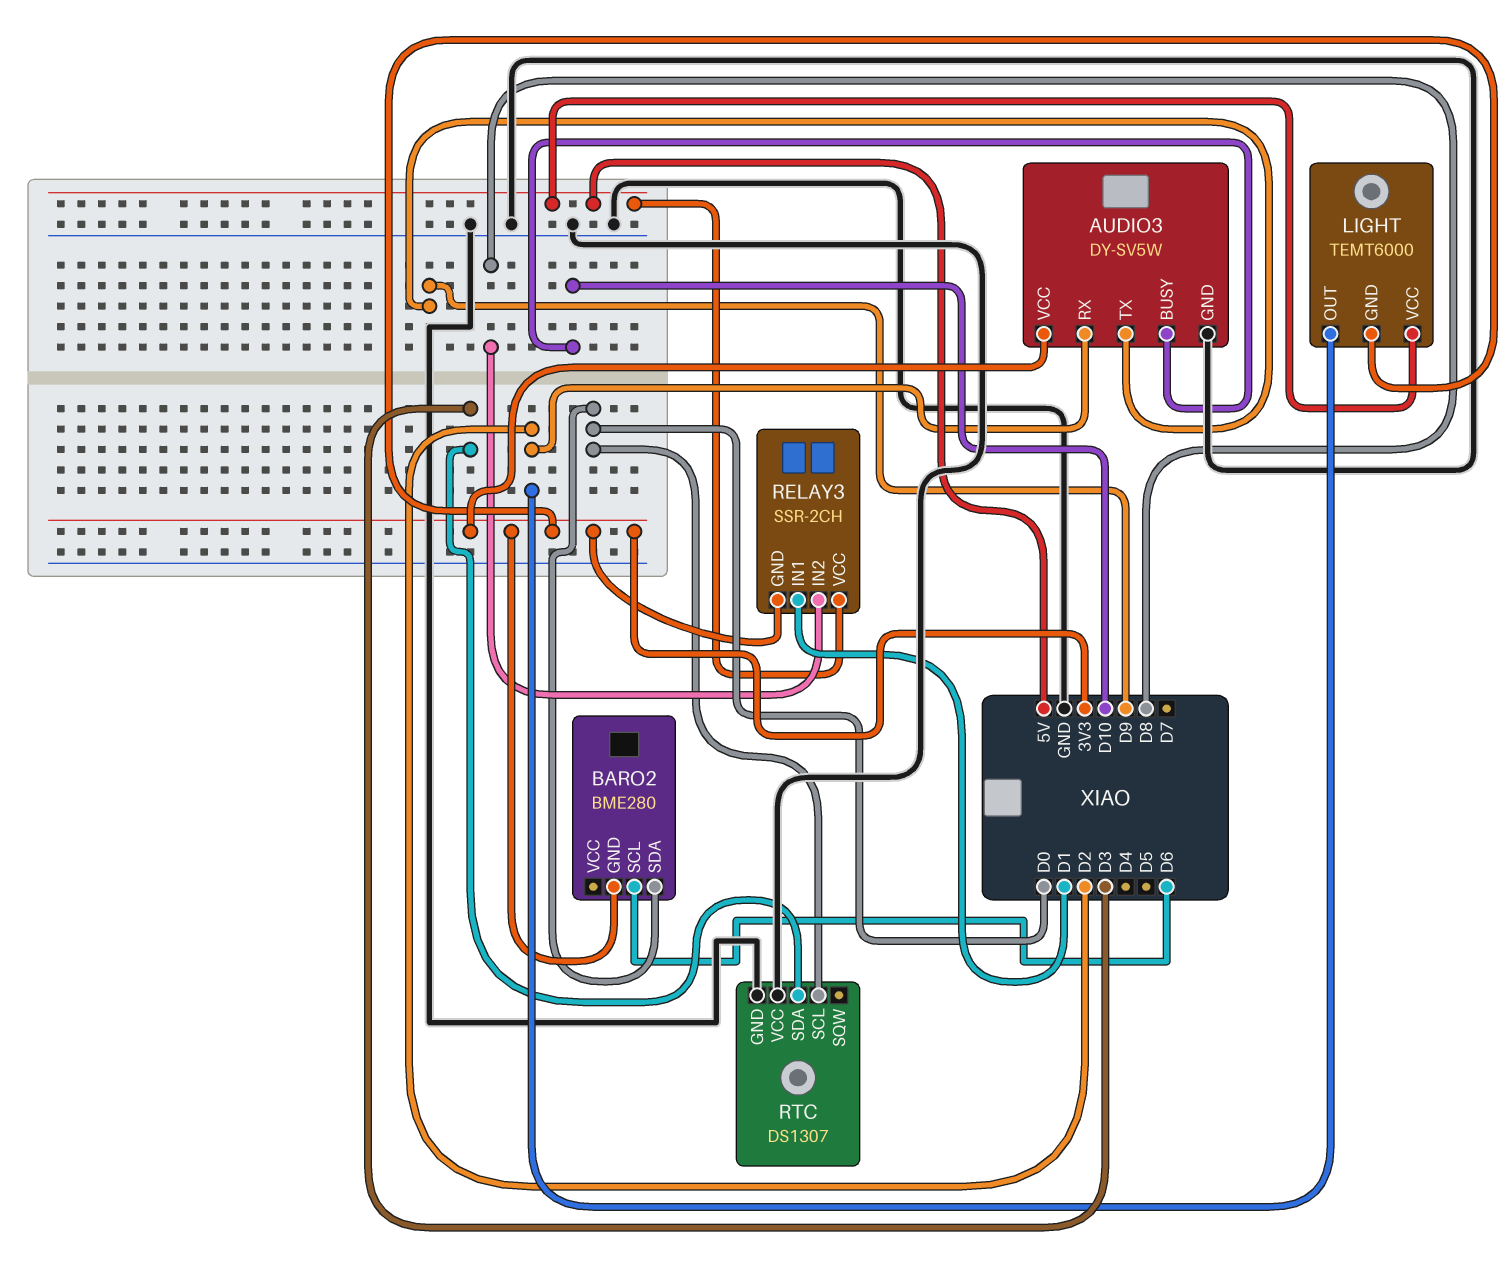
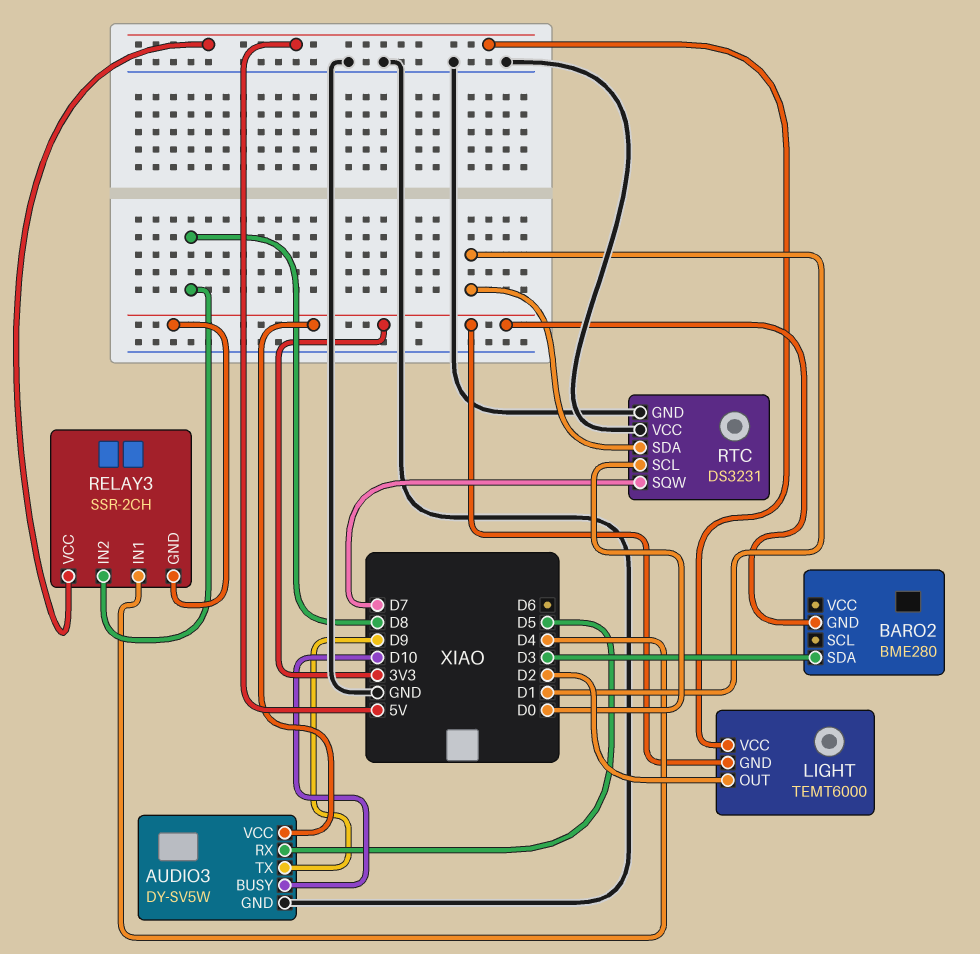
AUDIO3 pin RX: D2 -> D5
BARO2 pin SCL: D6 -> none
BARO2 pin SDA: D0 -> D3
RELAY3 pin IN1: D1 -> D4
RTC: DS1307 -> DS3231
RTC pin SDA: D3 -> D1
RTC pin SQW: none -> D7

